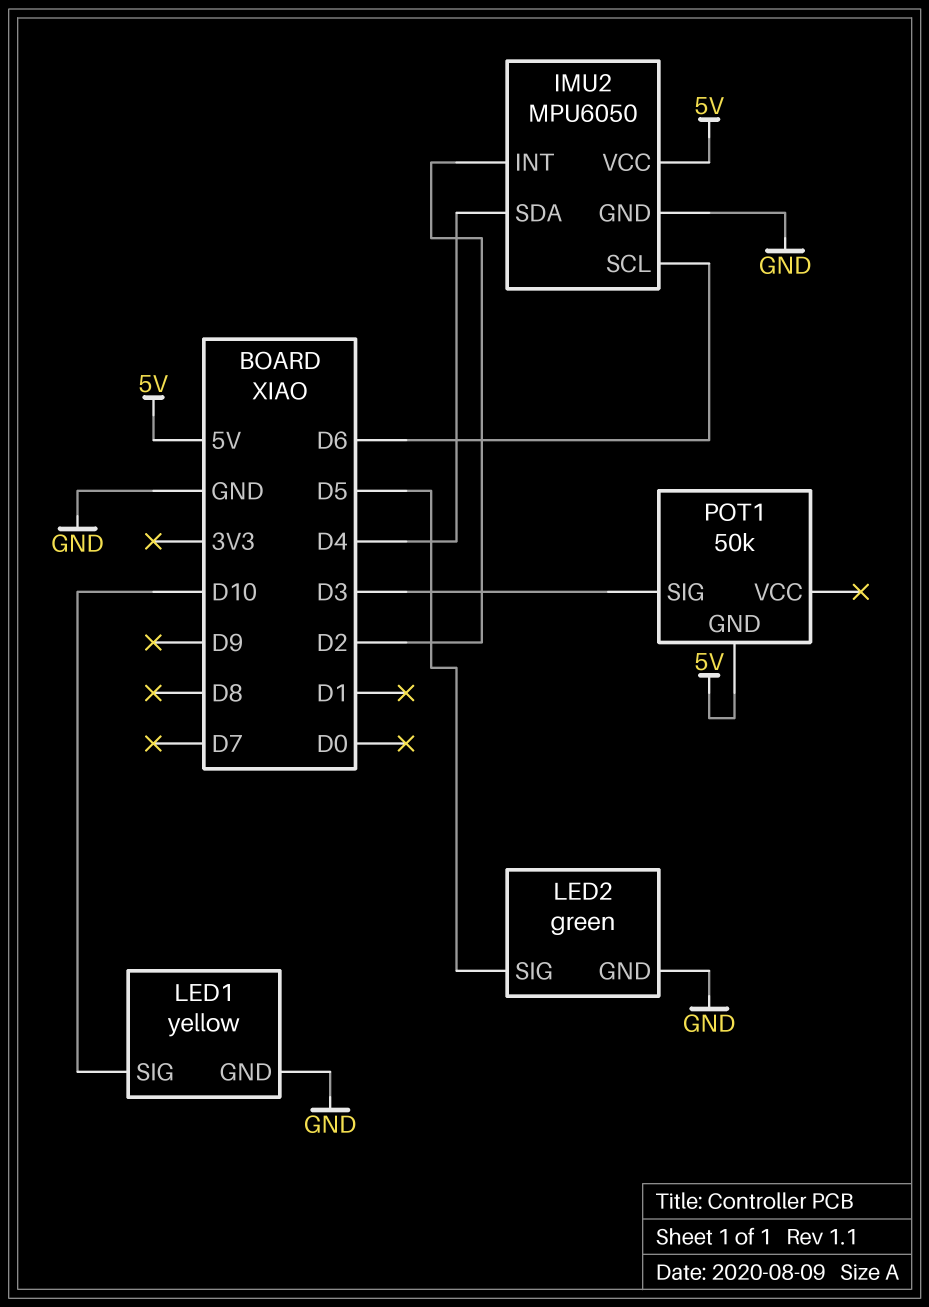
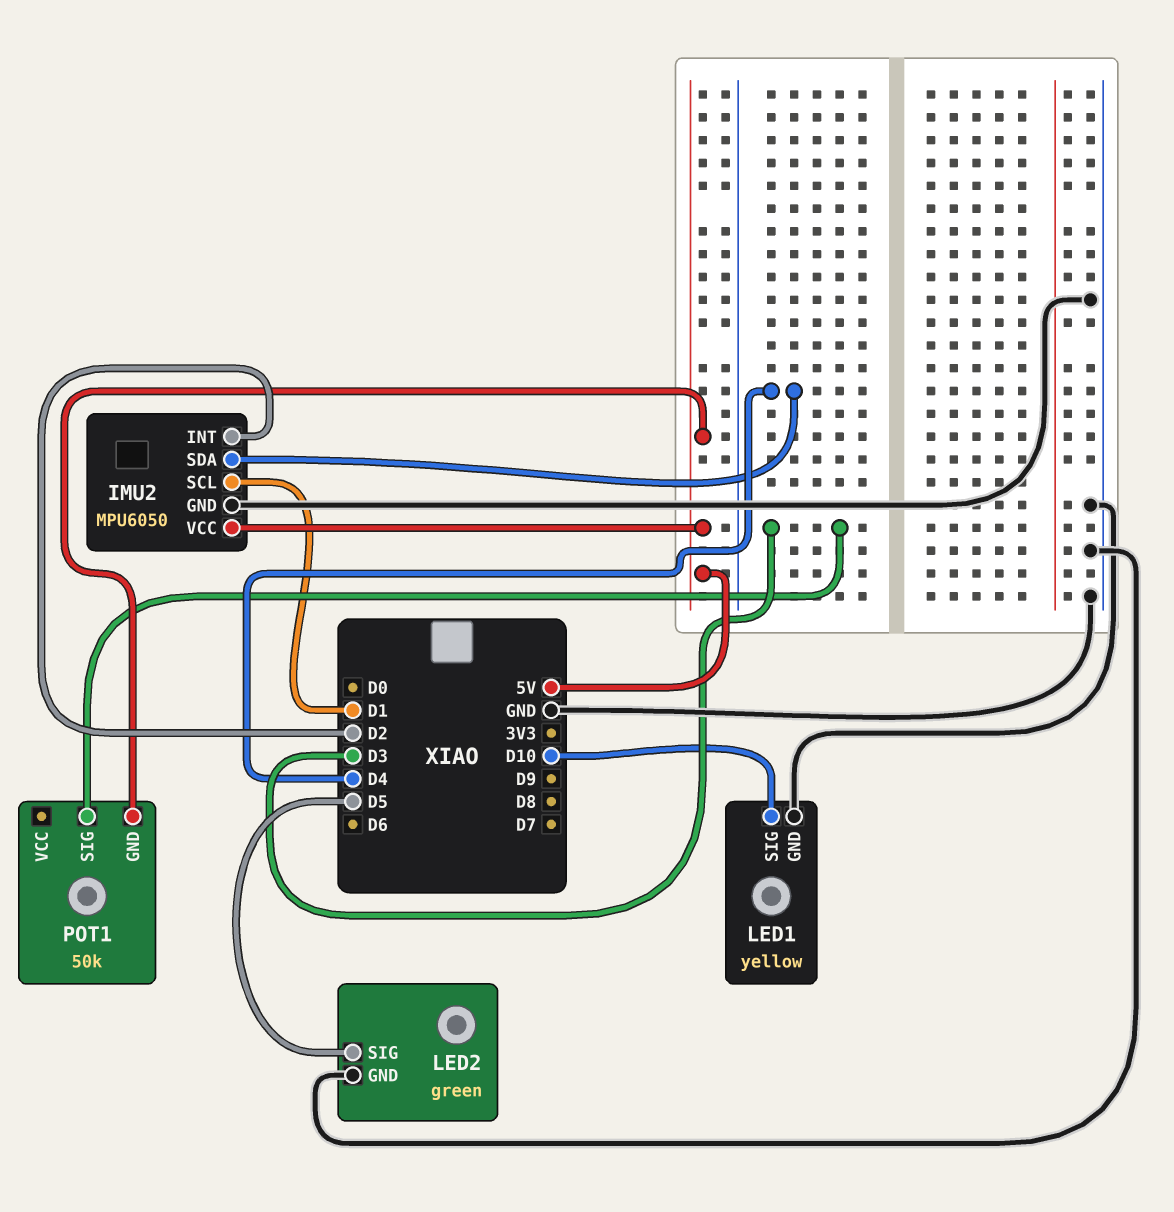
IMU2 pin SCL: D6 -> D1

